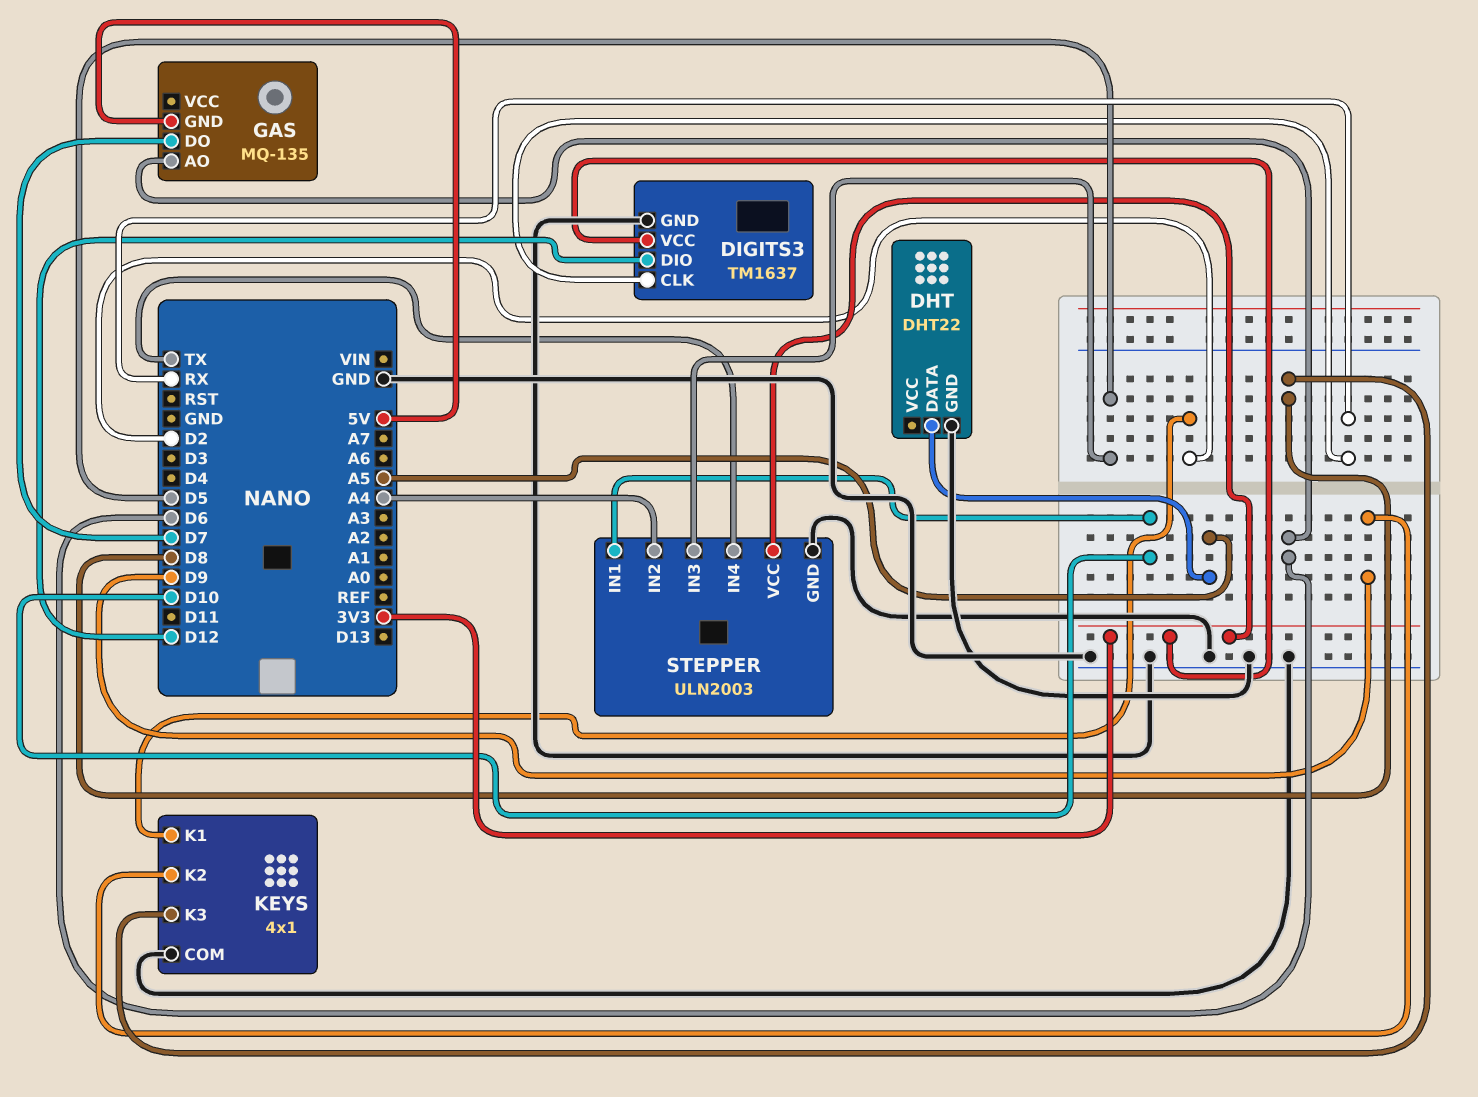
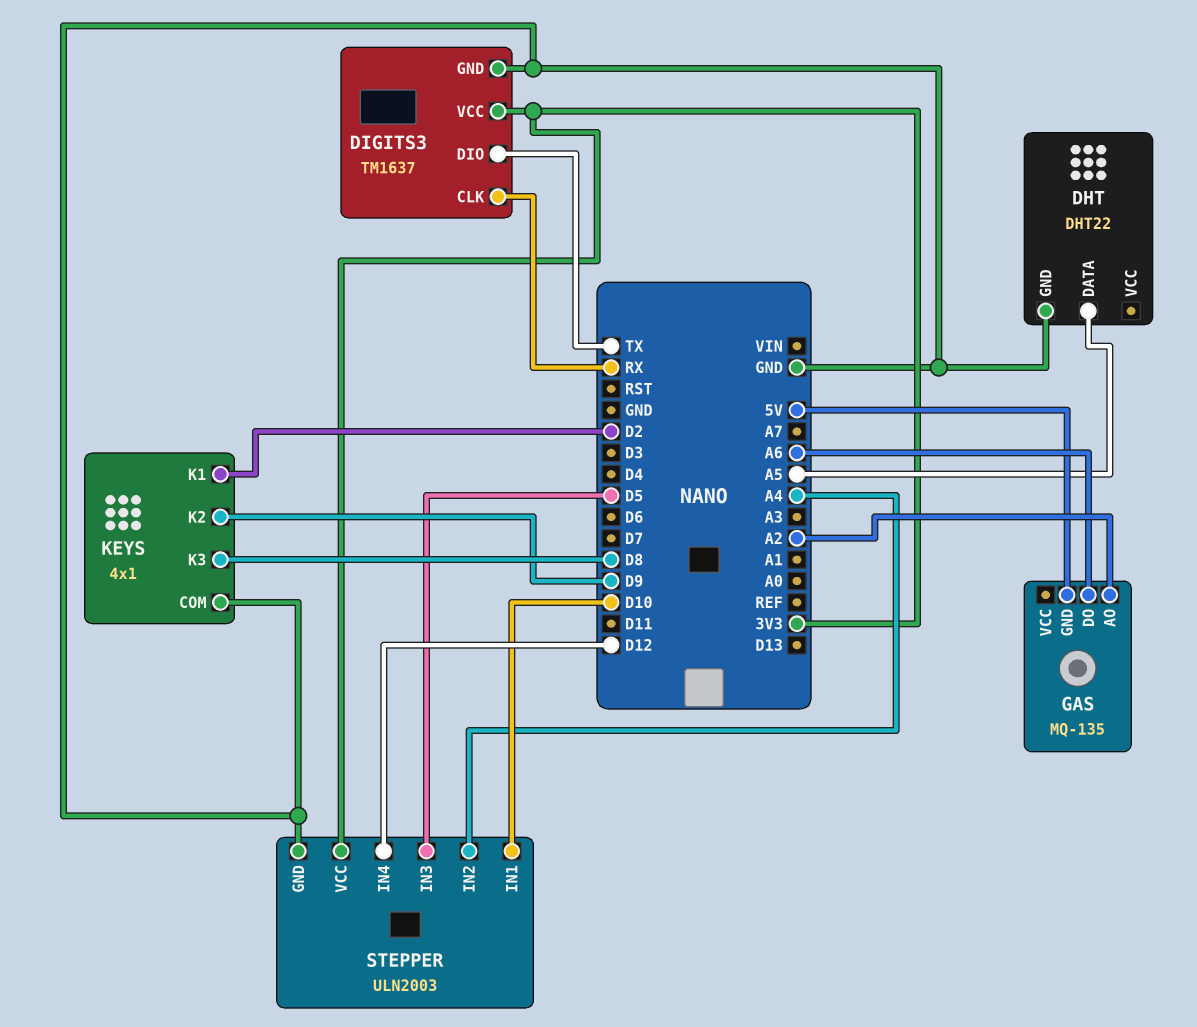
DIGITS3 pin DIO: D12 -> TX
GAS pin AO: D6 -> A2
GAS pin DO: D7 -> A6
STEPPER pin IN4: TX -> D12

